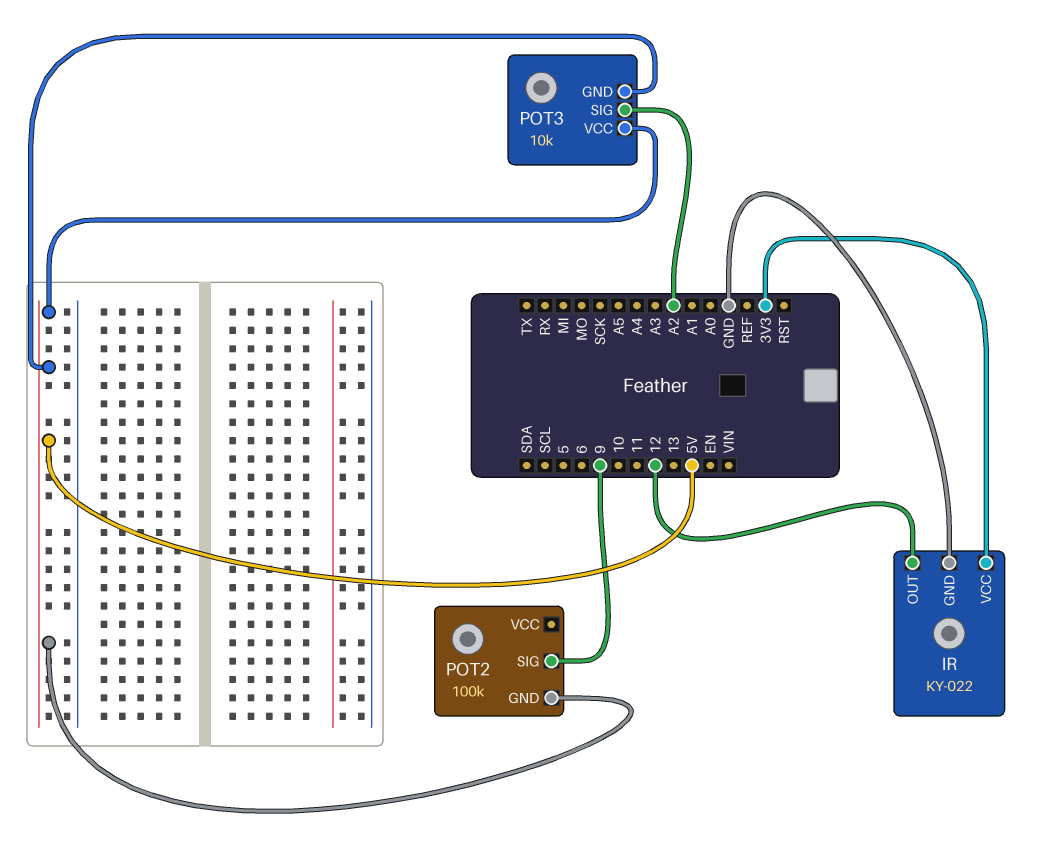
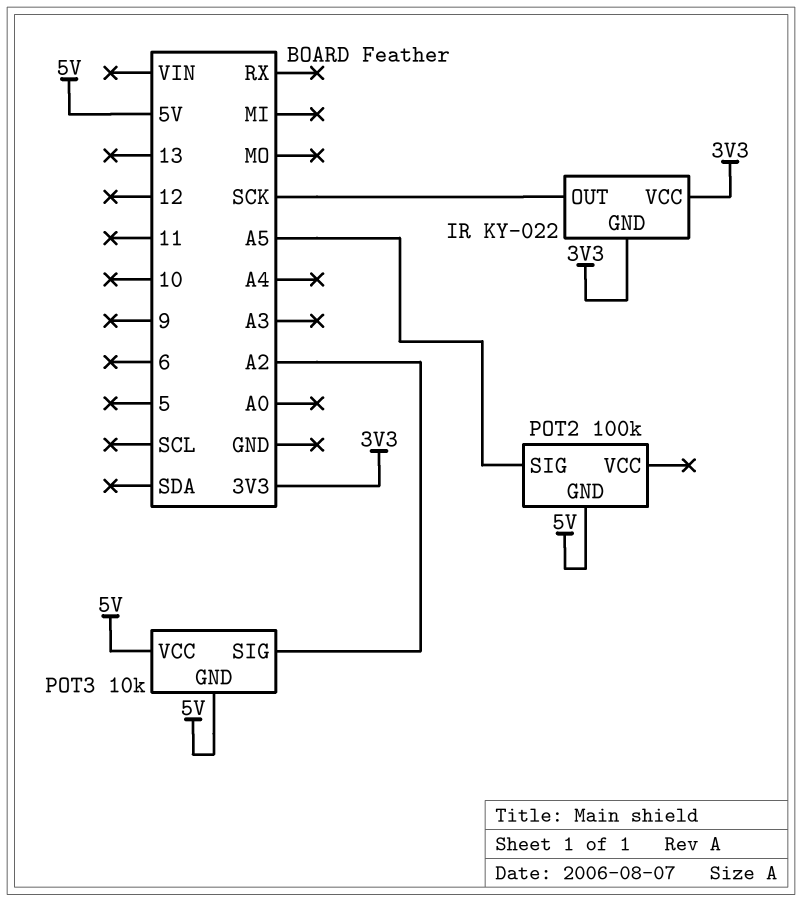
IR pin GND: GND -> 3V3
IR pin OUT: 12 -> SCK
POT2 pin SIG: 9 -> A5

